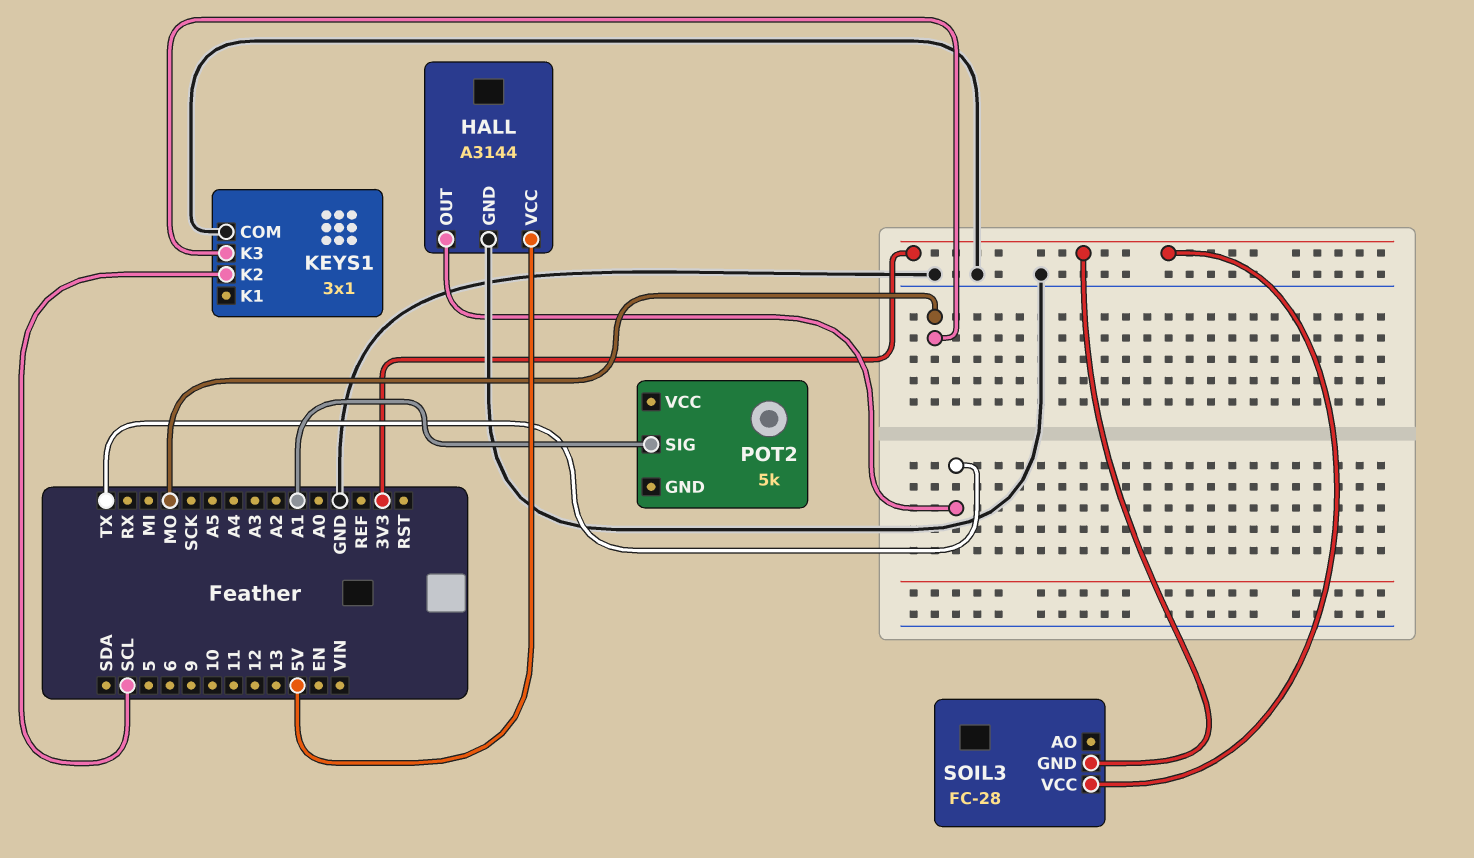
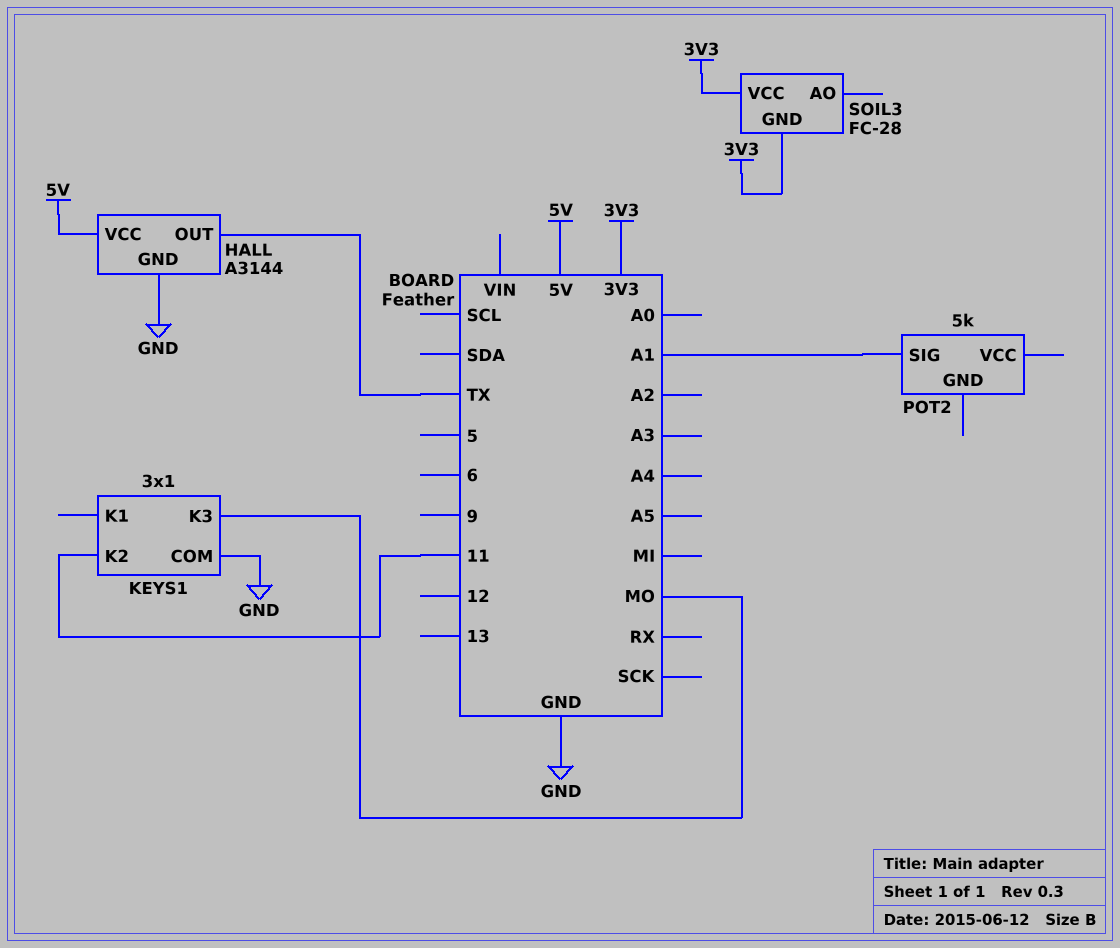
KEYS1 pin K2: SCL -> 11

